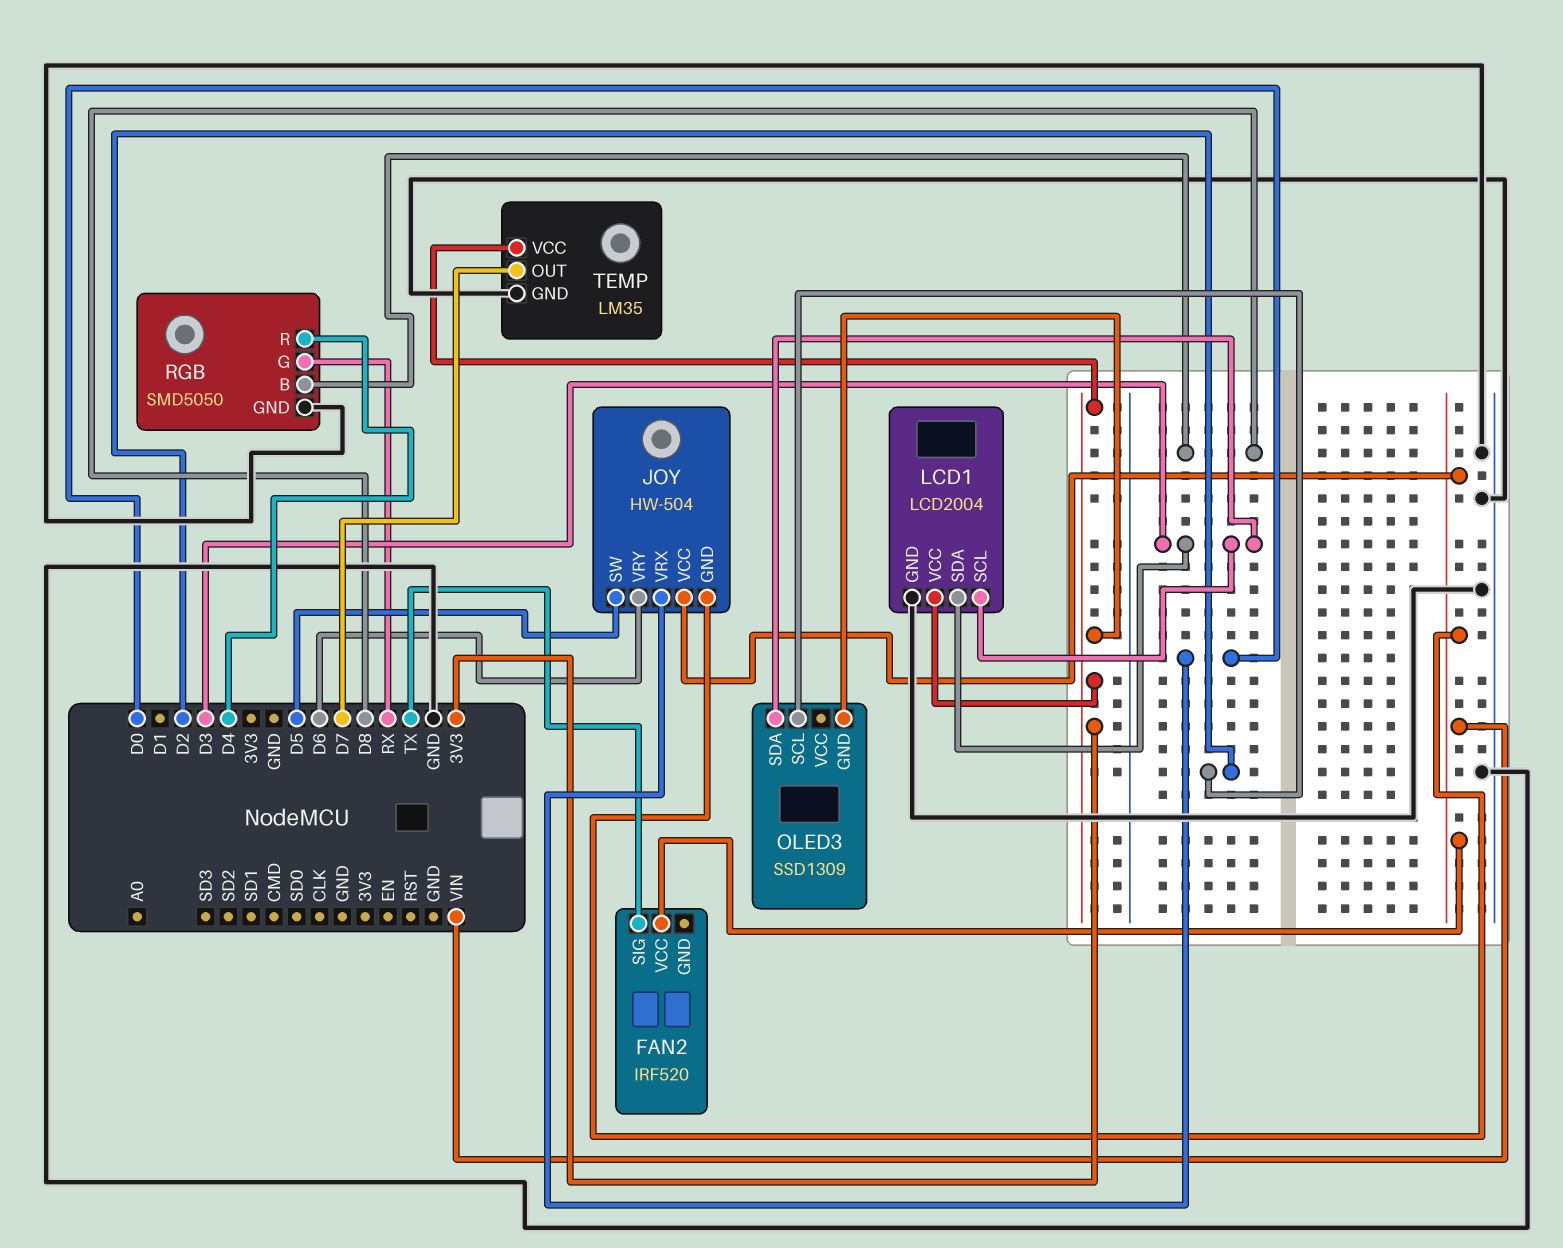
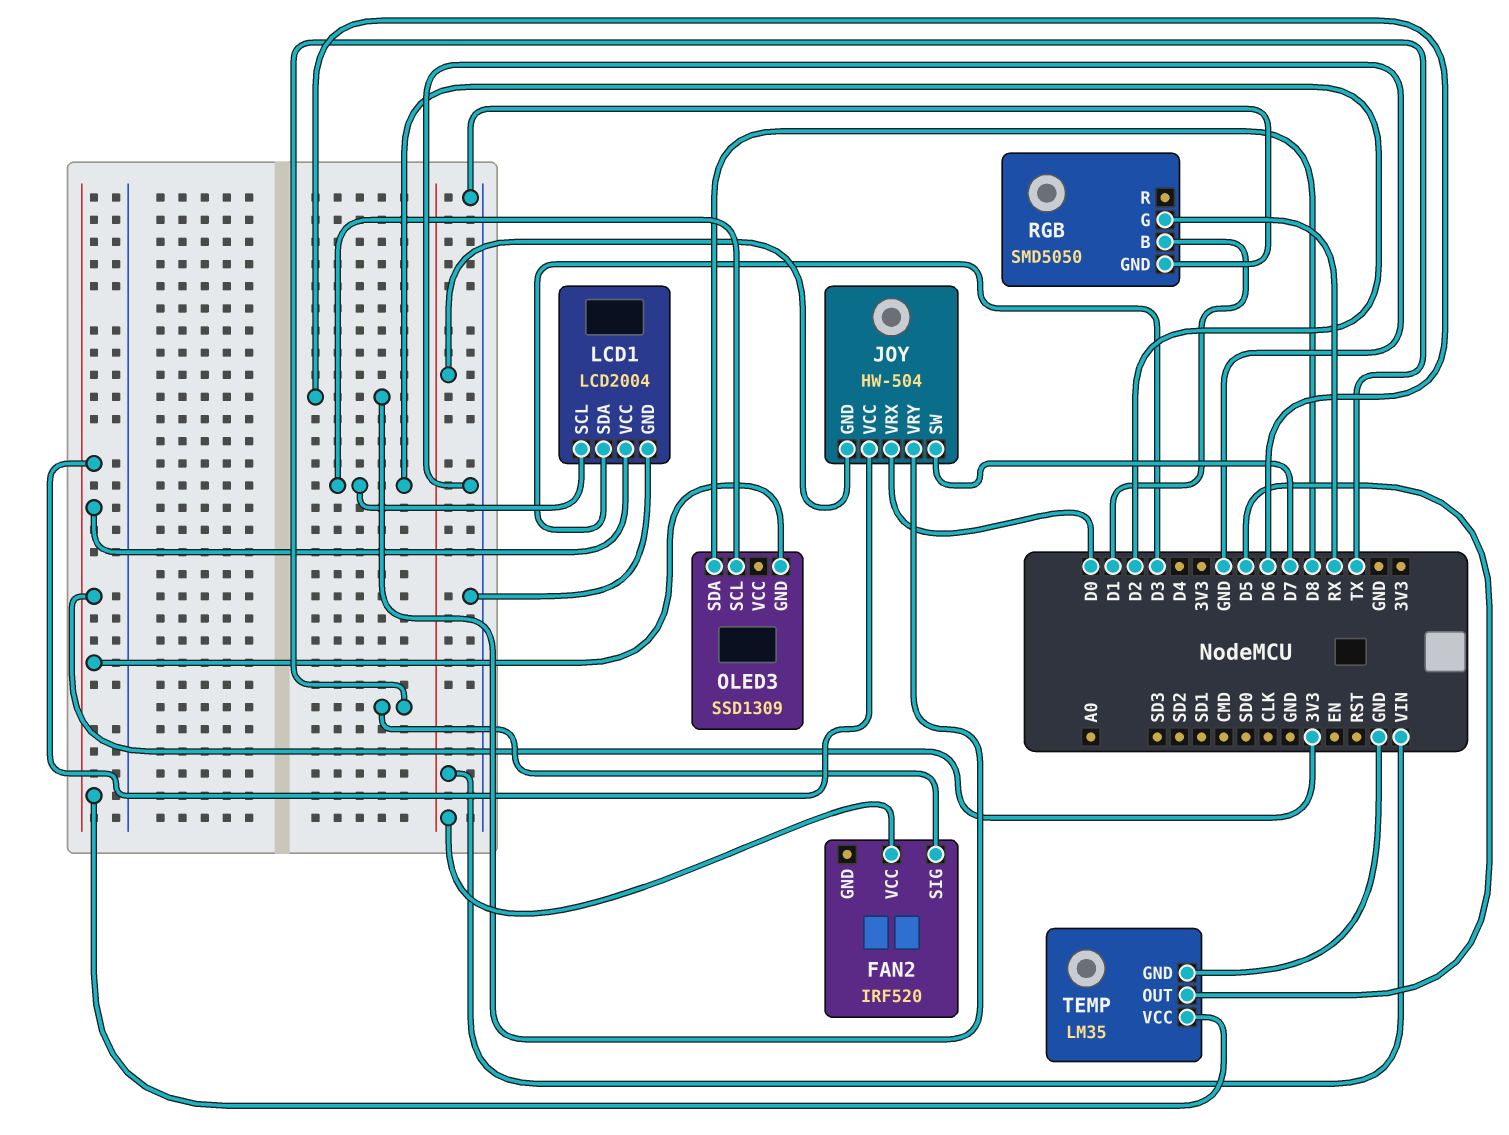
JOY pin SW: D5 -> D7
JOY pin VCC: VIN -> 3V3
LCD1 pin SCL: D3 -> D2
OLED3 pin SDA: D3 -> D8
RGB pin B: D8 -> D1
RGB pin R: D4 -> none
TEMP pin OUT: D7 -> D5

